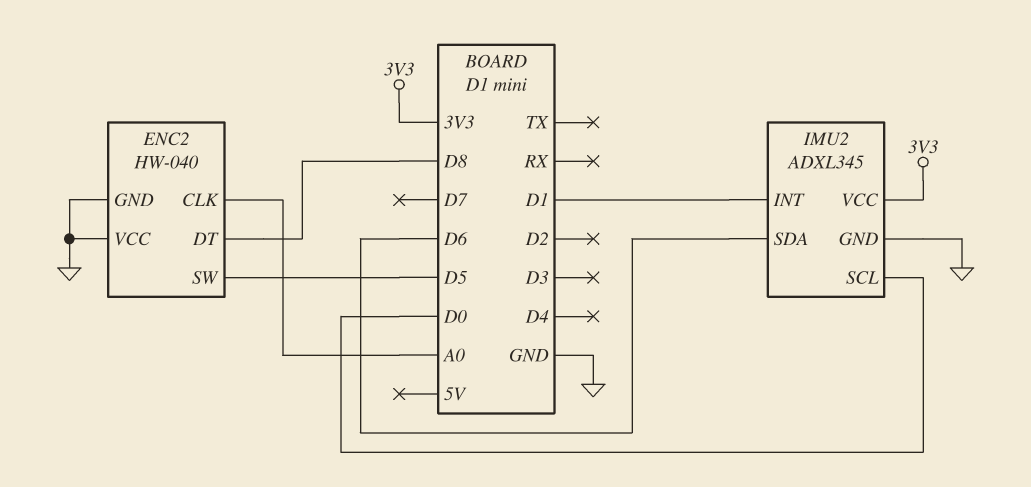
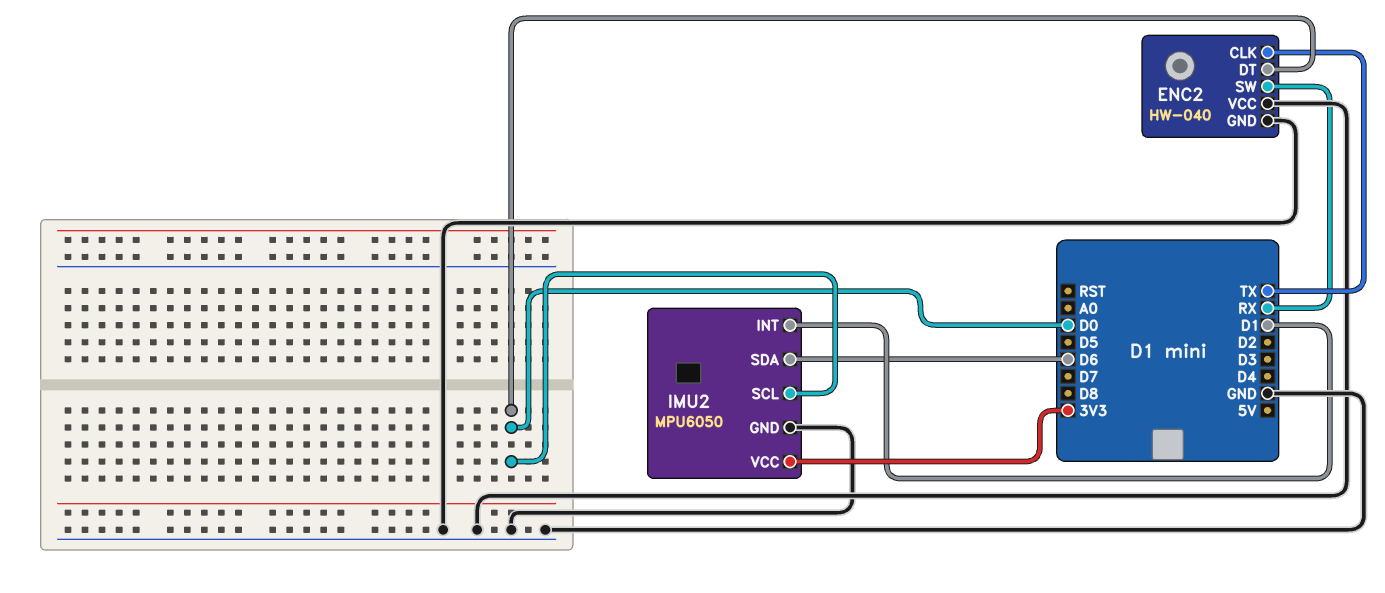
ENC2 pin CLK: A0 -> TX
ENC2 pin DT: D8 -> D0
ENC2 pin SW: D5 -> RX
IMU2: ADXL345 -> MPU6050

